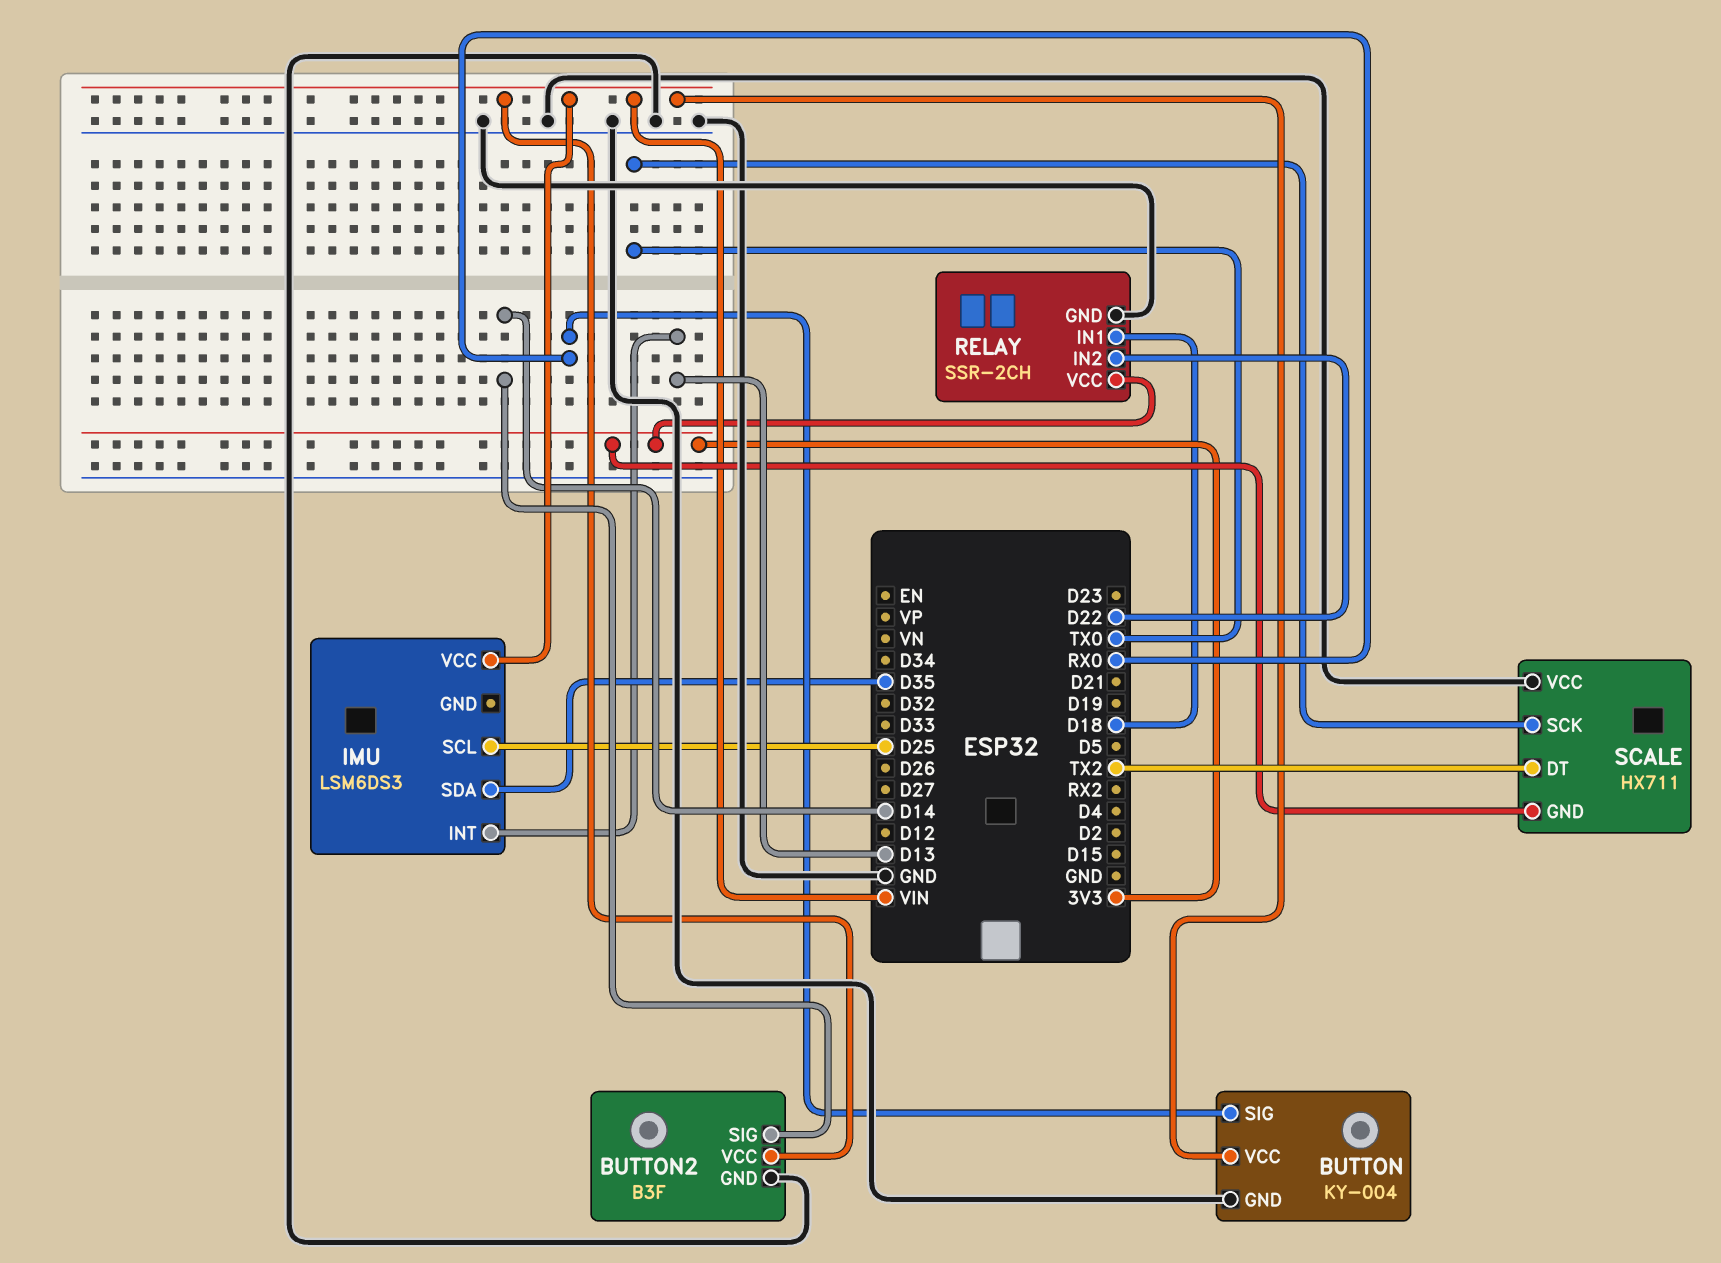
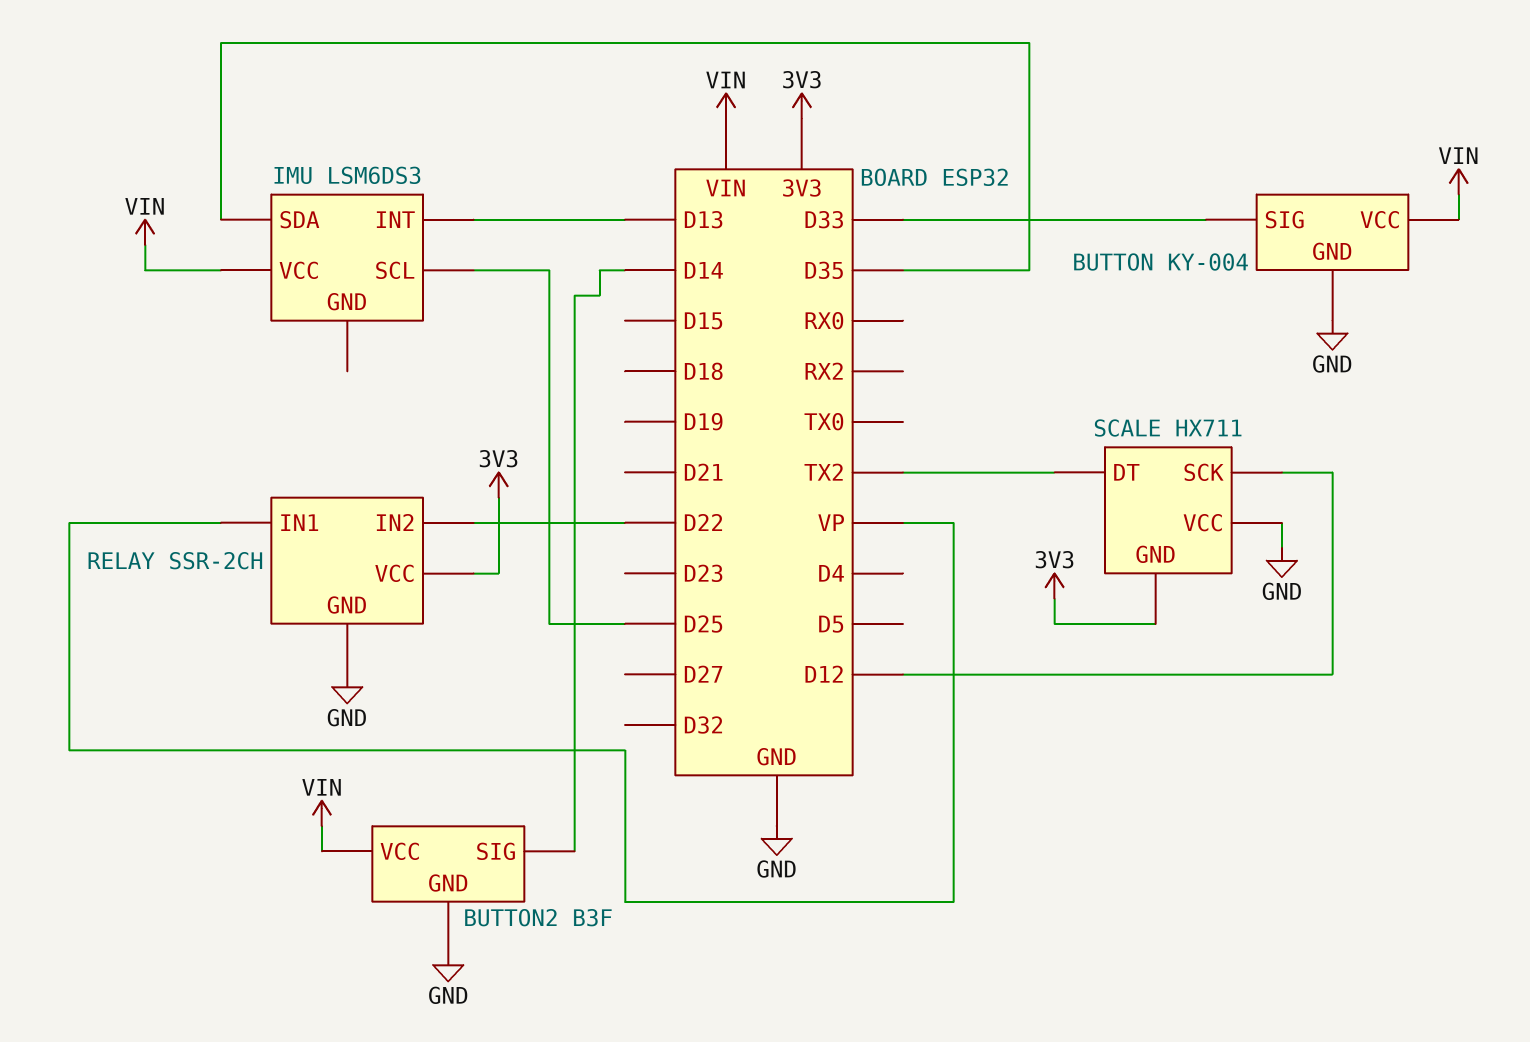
BUTTON pin SIG: RX0 -> D33
RELAY pin IN1: D18 -> VP
SCALE pin SCK: TX0 -> D12

